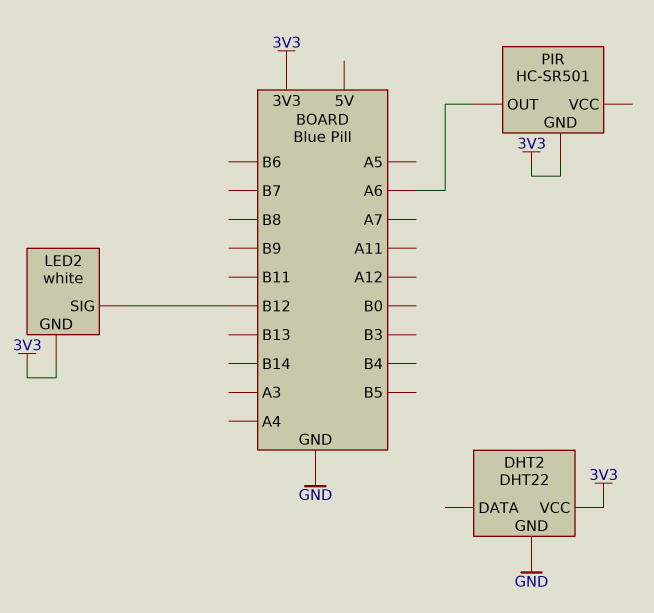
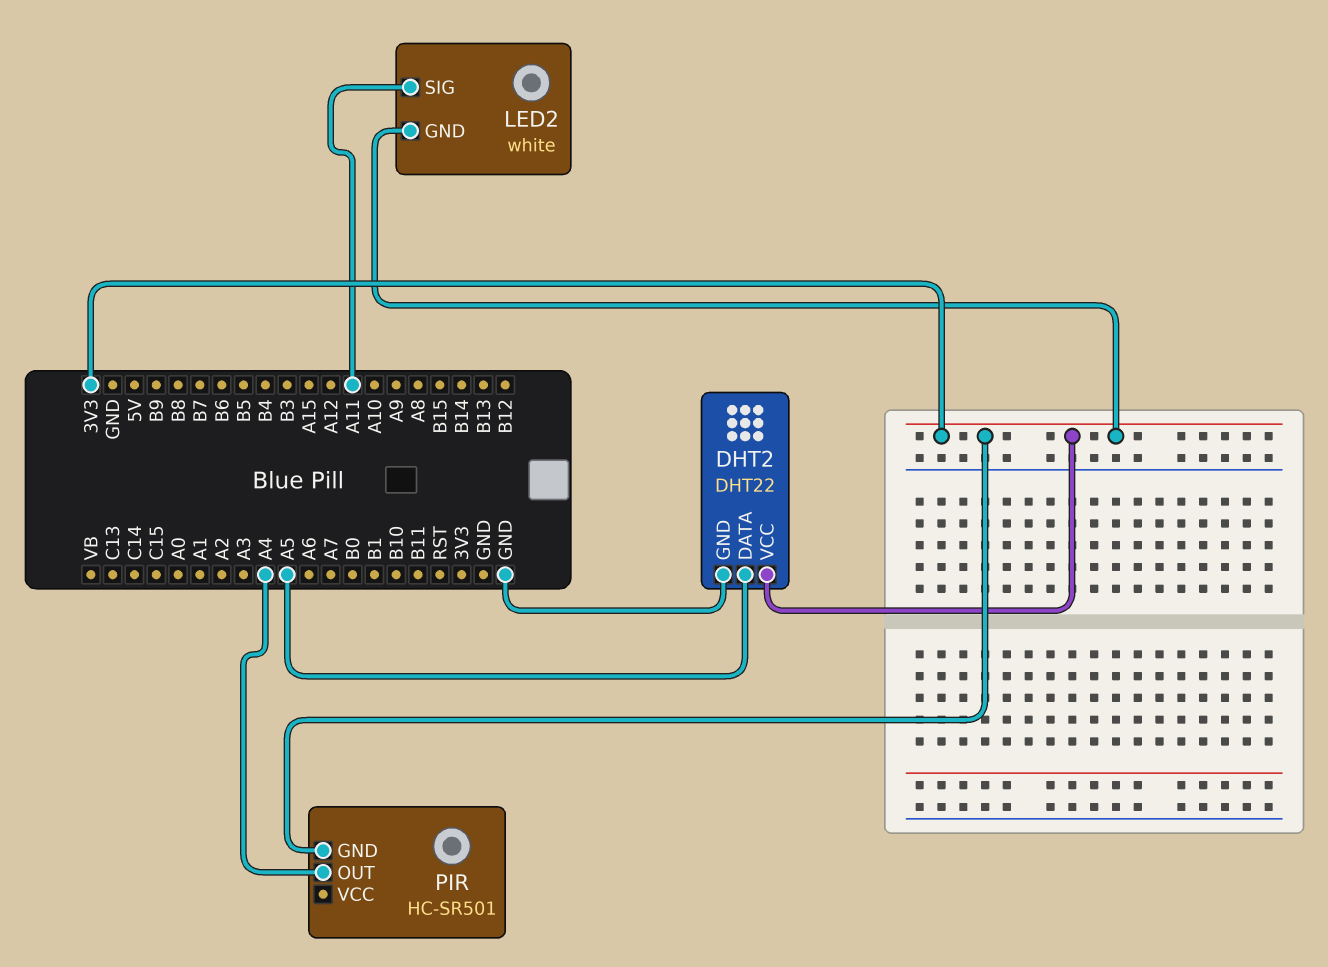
DHT2 pin DATA: none -> A5
LED2 pin SIG: B12 -> A11
PIR pin OUT: A6 -> A4

